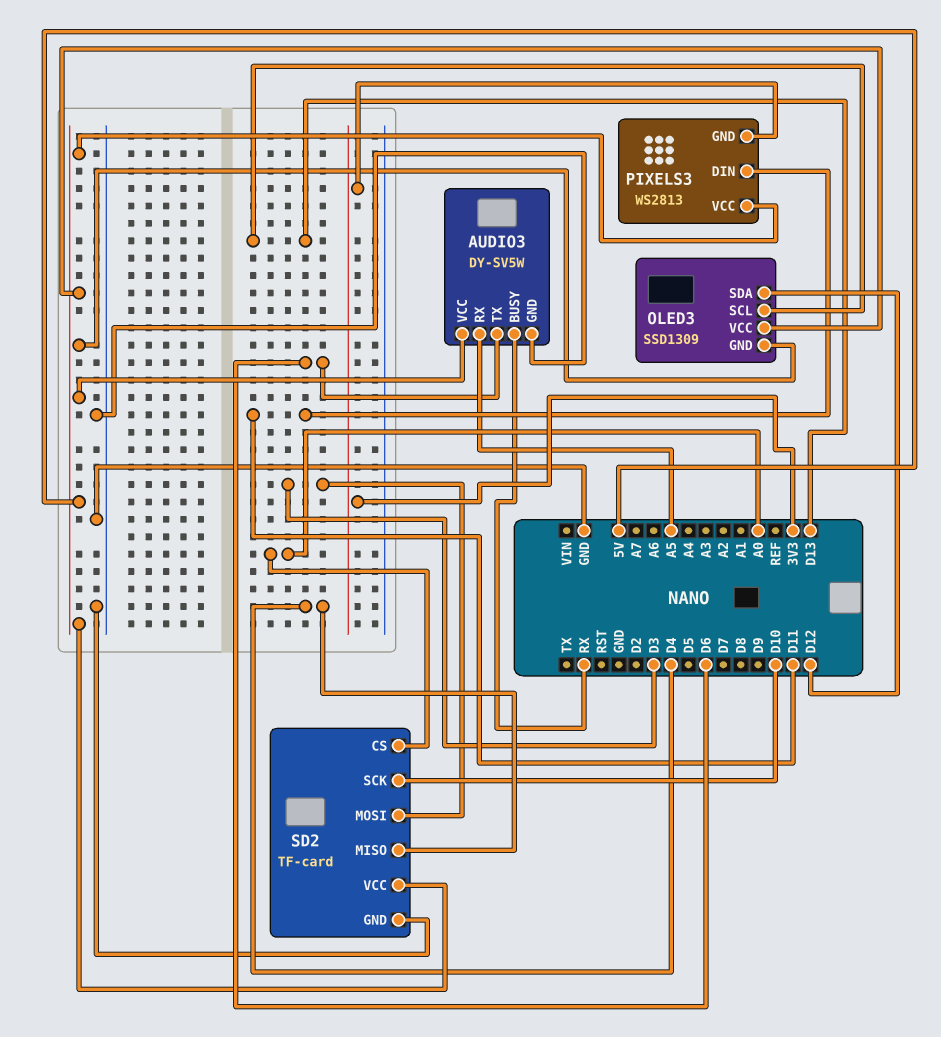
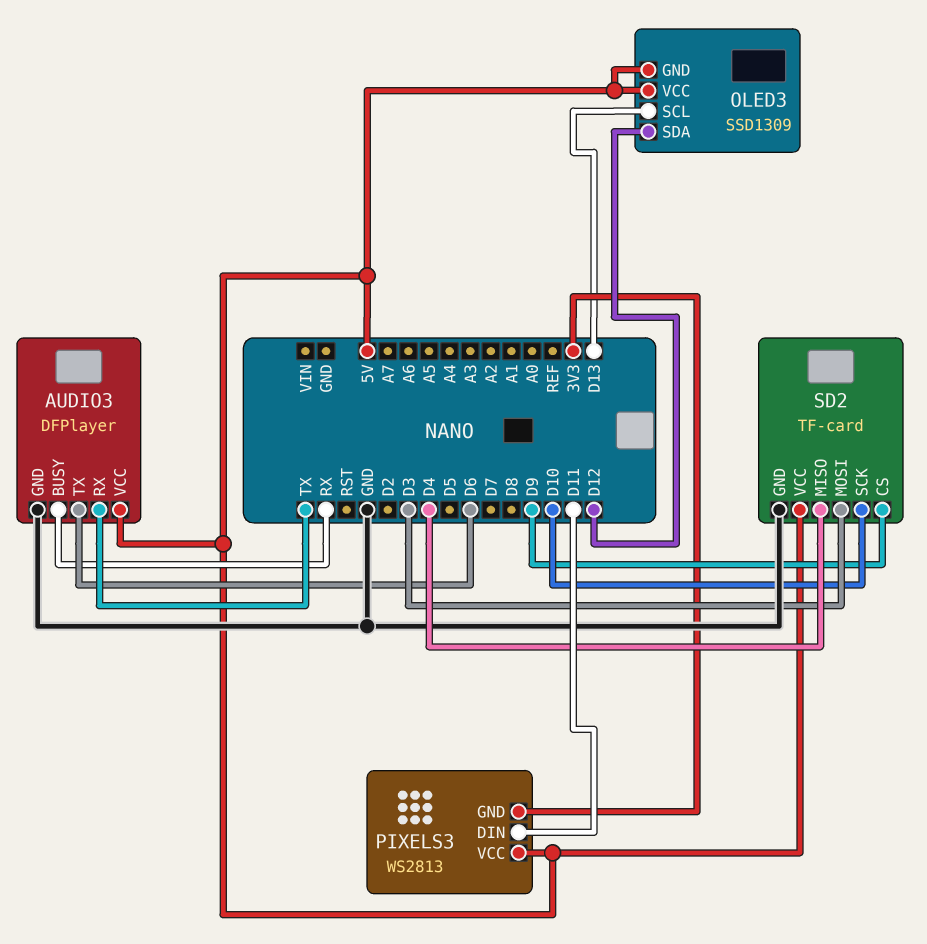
AUDIO3: DY-SV5W -> DFPlayer
AUDIO3 pin RX: A5 -> TX
SD2 pin CS: A0 -> D9

